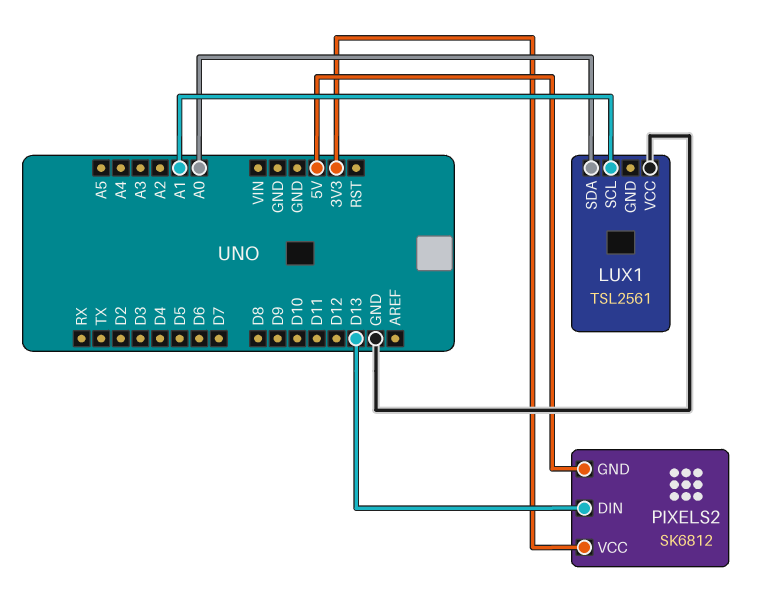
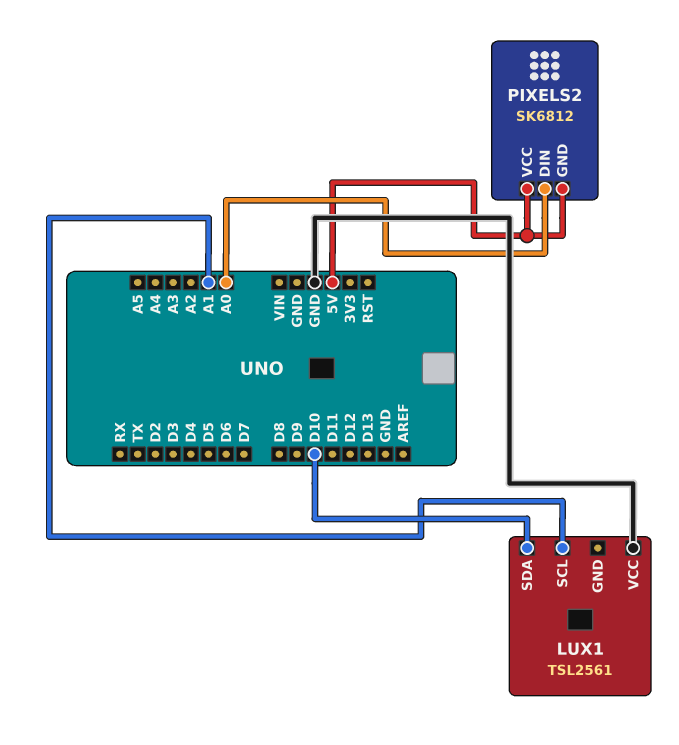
LUX1 pin SDA: A0 -> D10
PIXELS2 pin DIN: D13 -> A0
PIXELS2 pin VCC: 3V3 -> 5V

